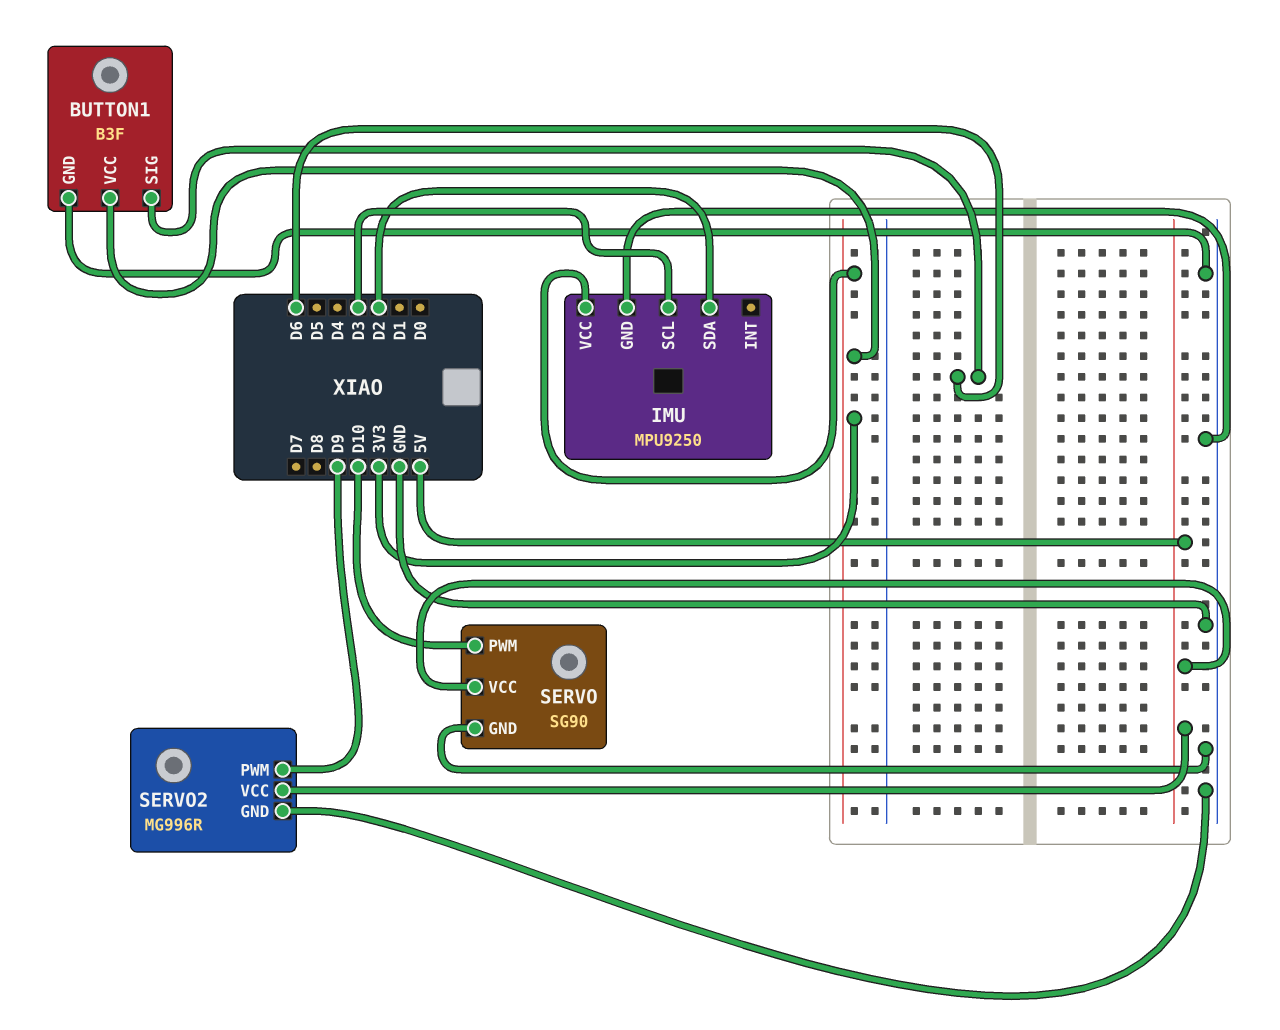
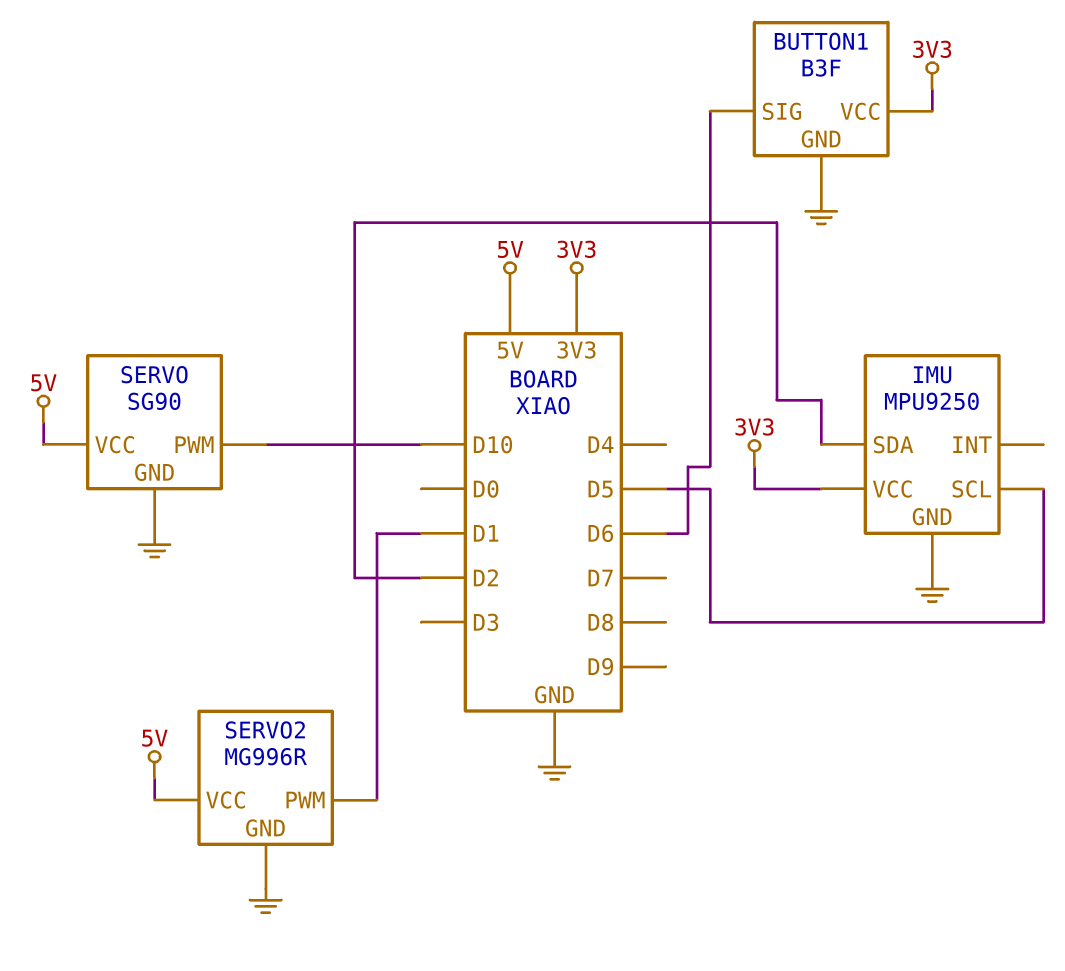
IMU pin SCL: D3 -> D5
SERVO2 pin PWM: D9 -> D1

